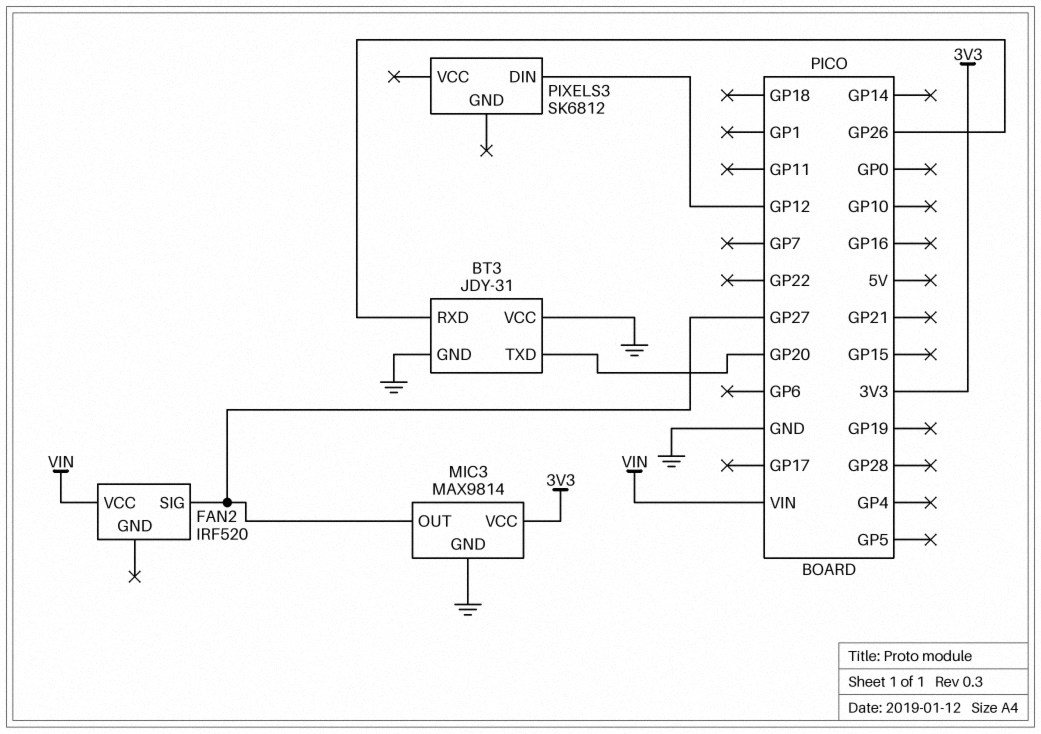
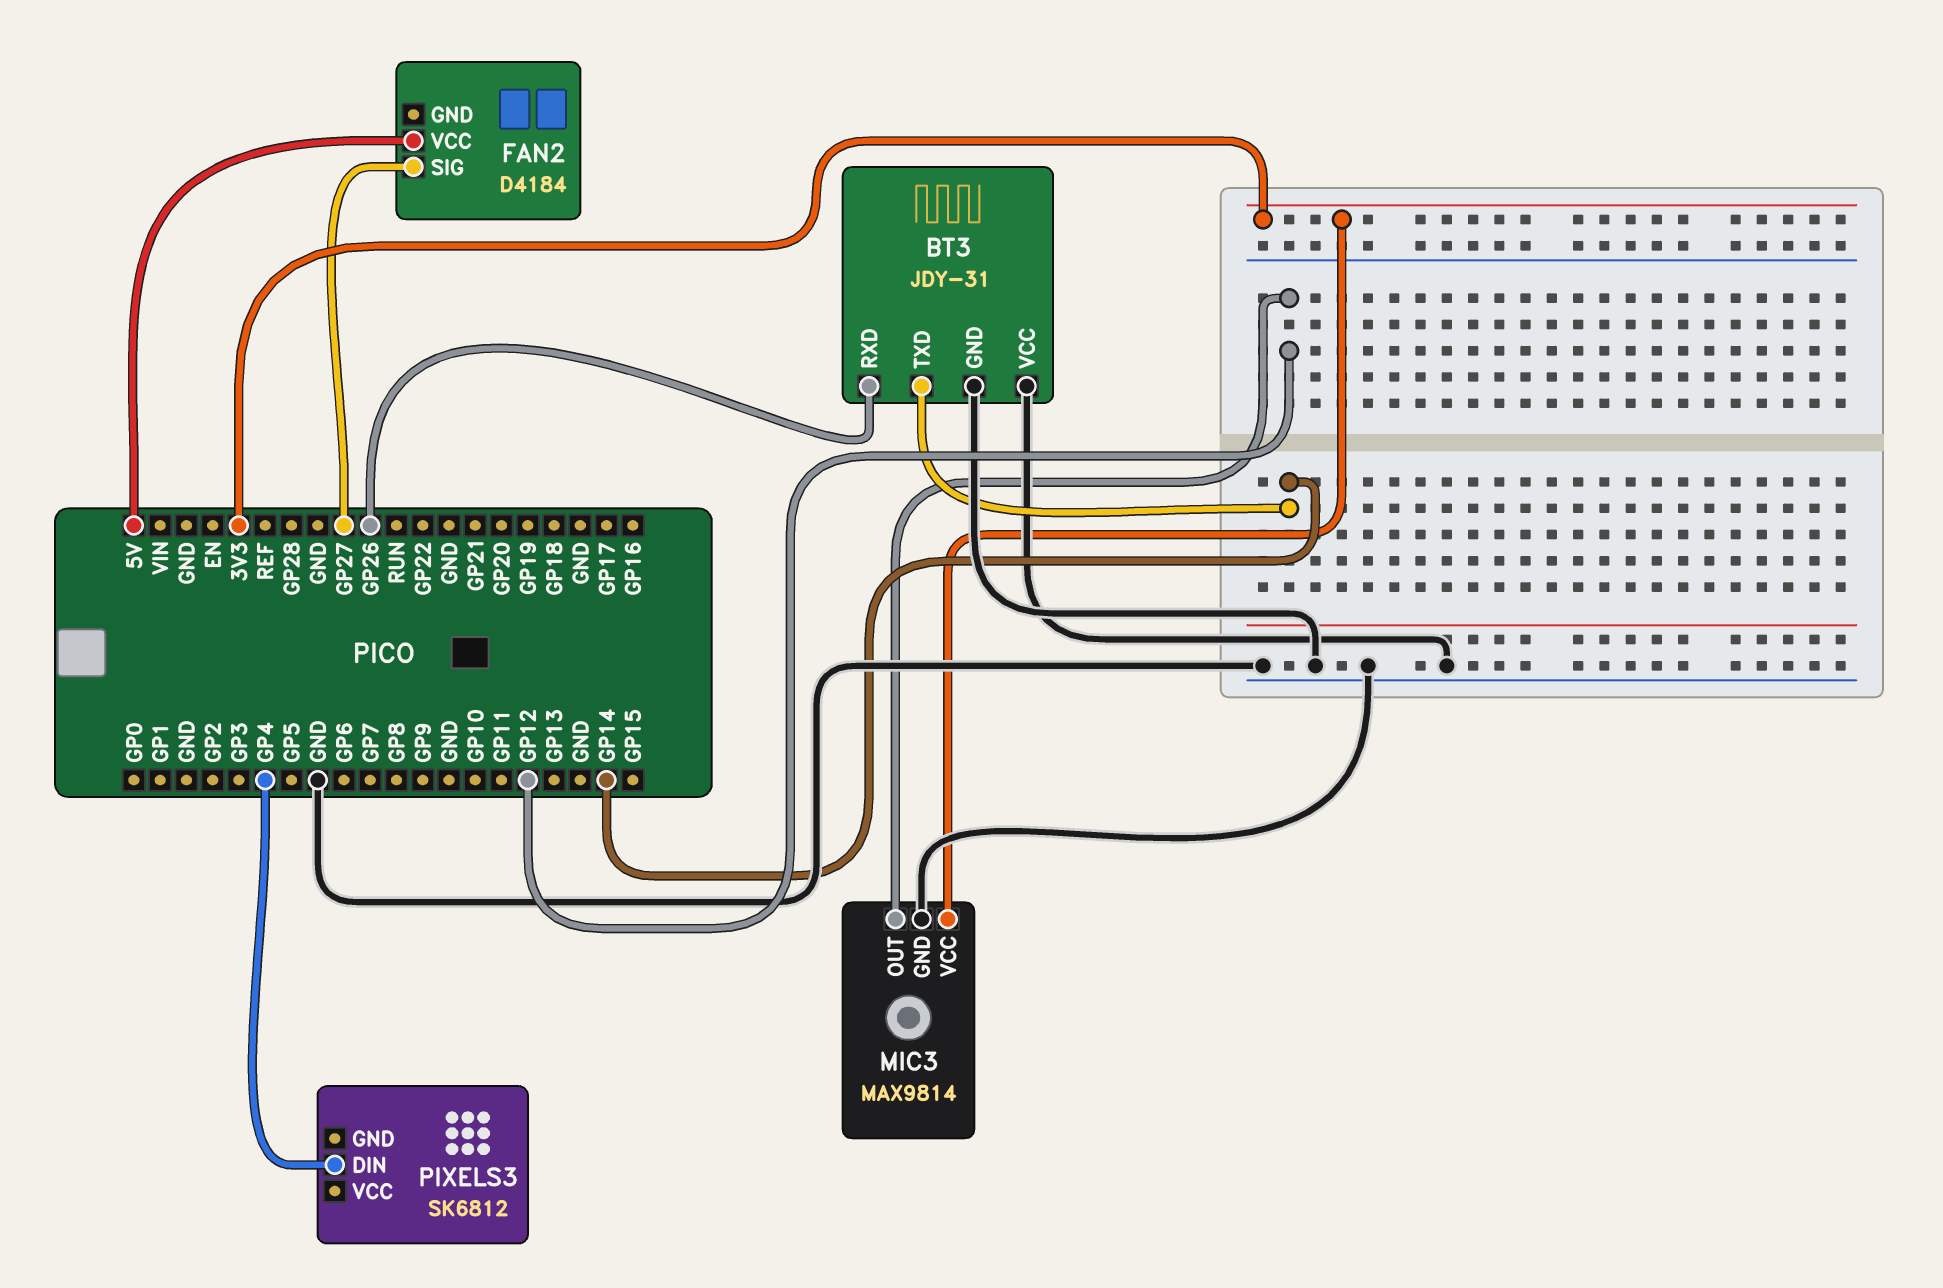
BT3 pin TXD: GP20 -> GP14
FAN2: IRF520 -> D4184
FAN2 pin VCC: VIN -> 5V
MIC3 pin OUT: GP27 -> GP12
PIXELS3 pin DIN: GP12 -> GP4

